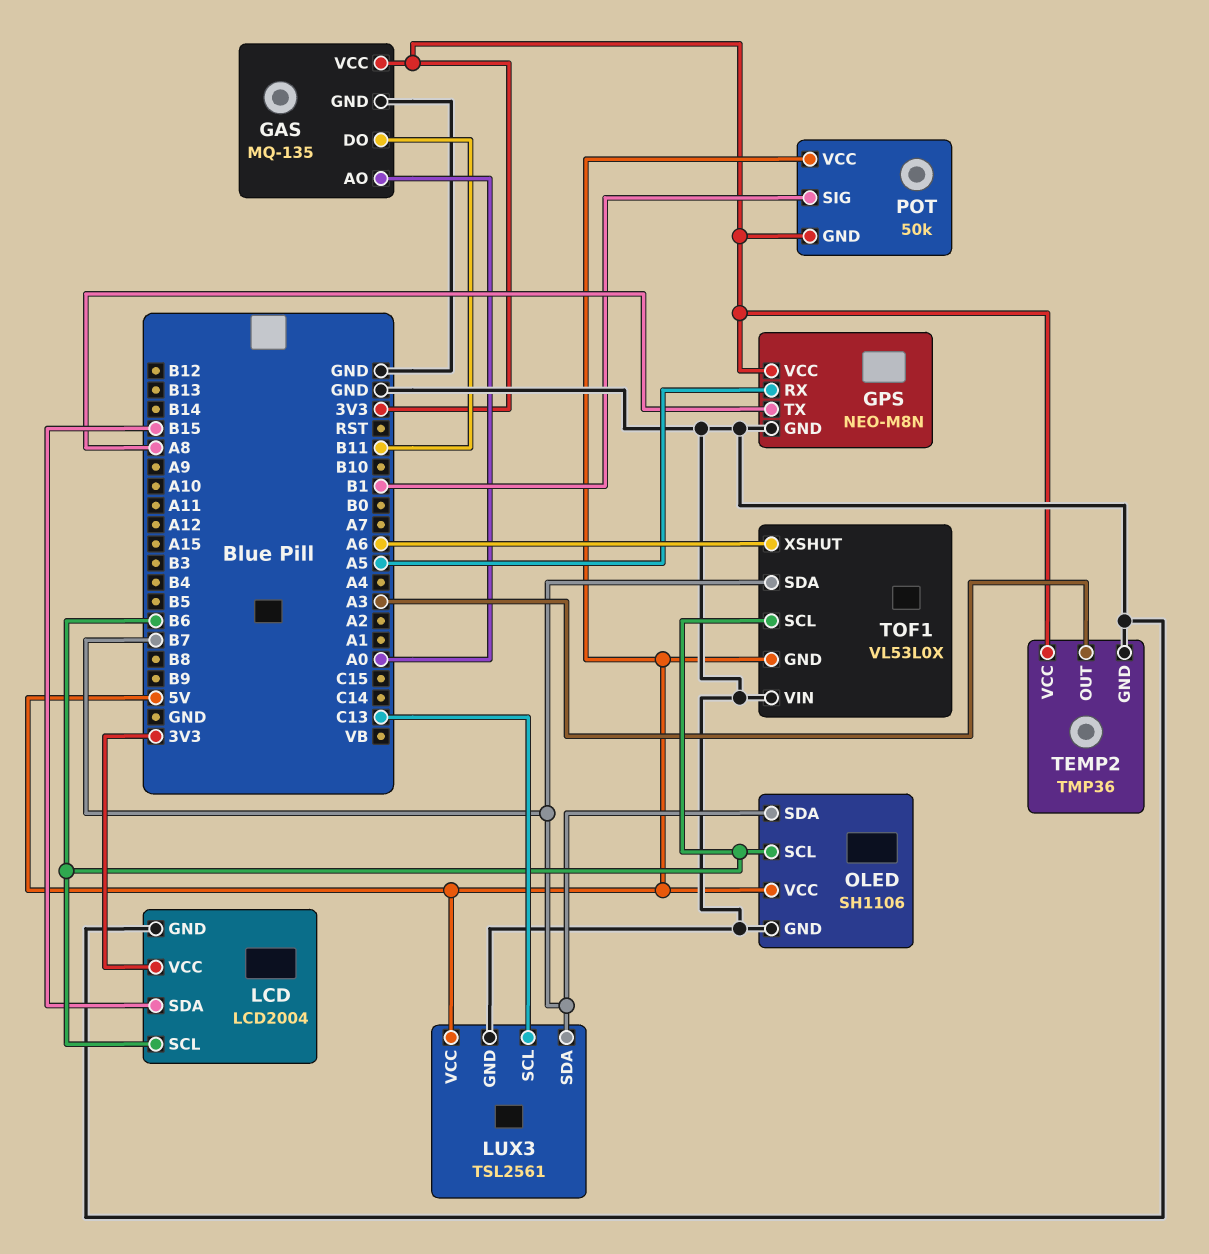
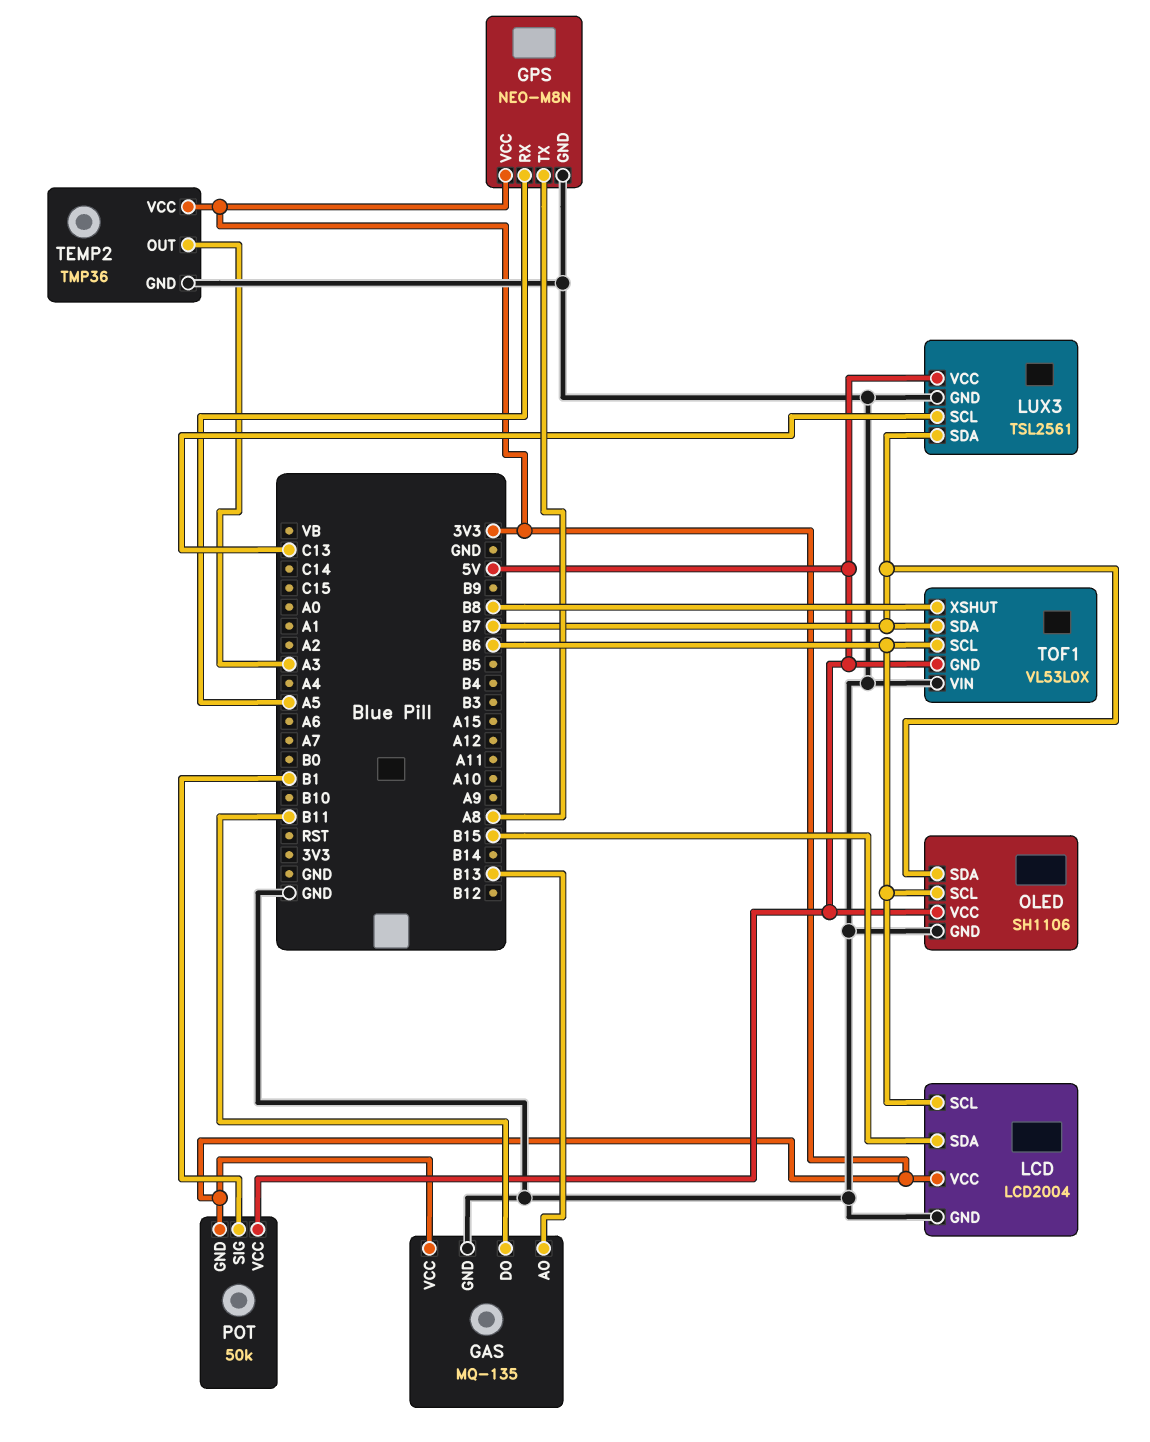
GAS pin AO: A0 -> B13
TOF1 pin XSHUT: A6 -> B8

